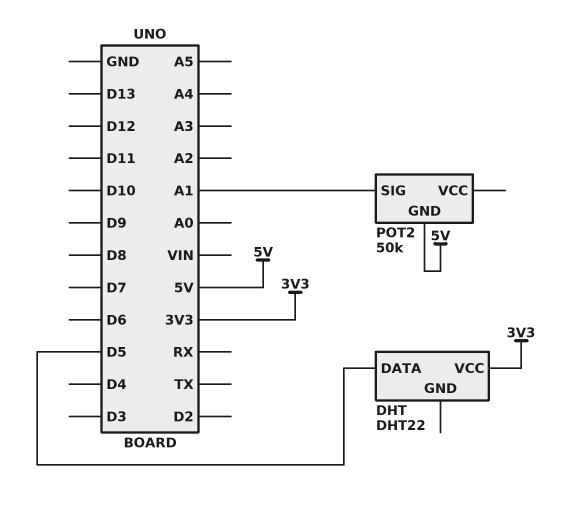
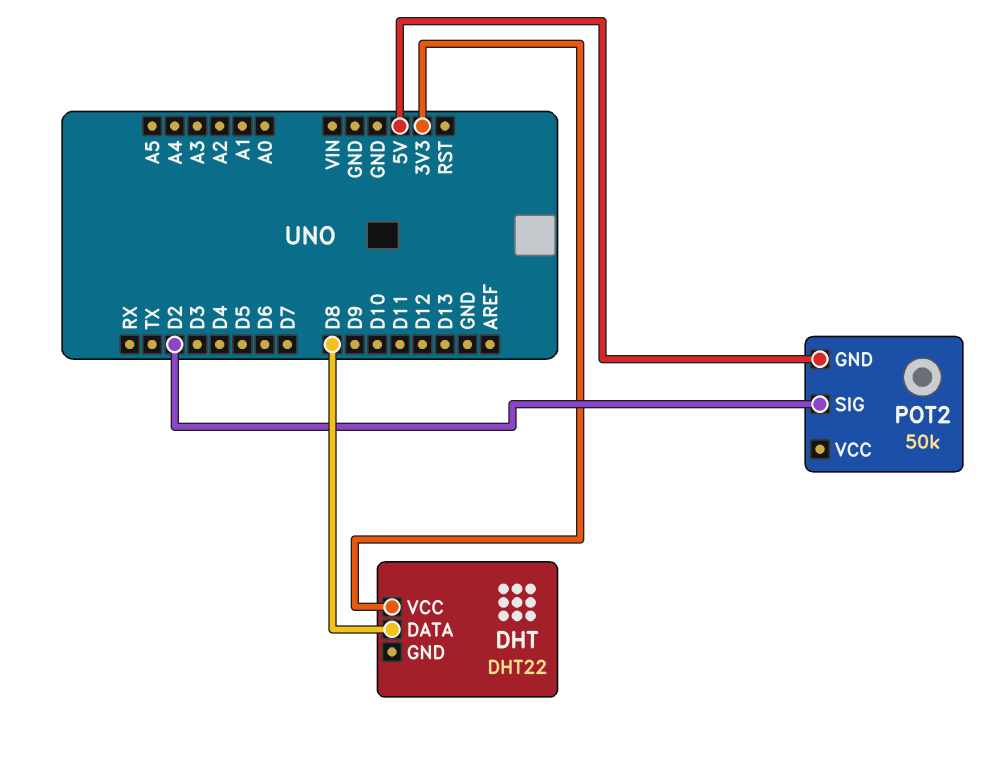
DHT pin DATA: D5 -> D8
POT2 pin SIG: A1 -> D2

